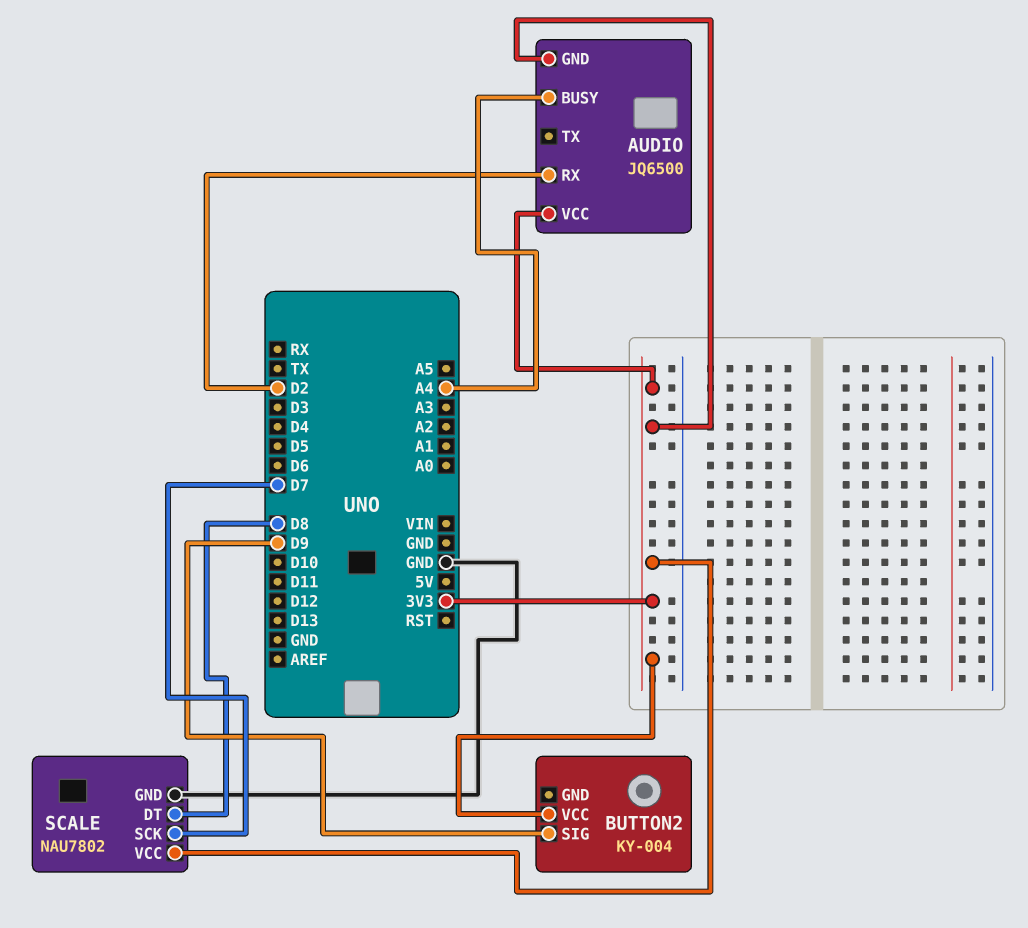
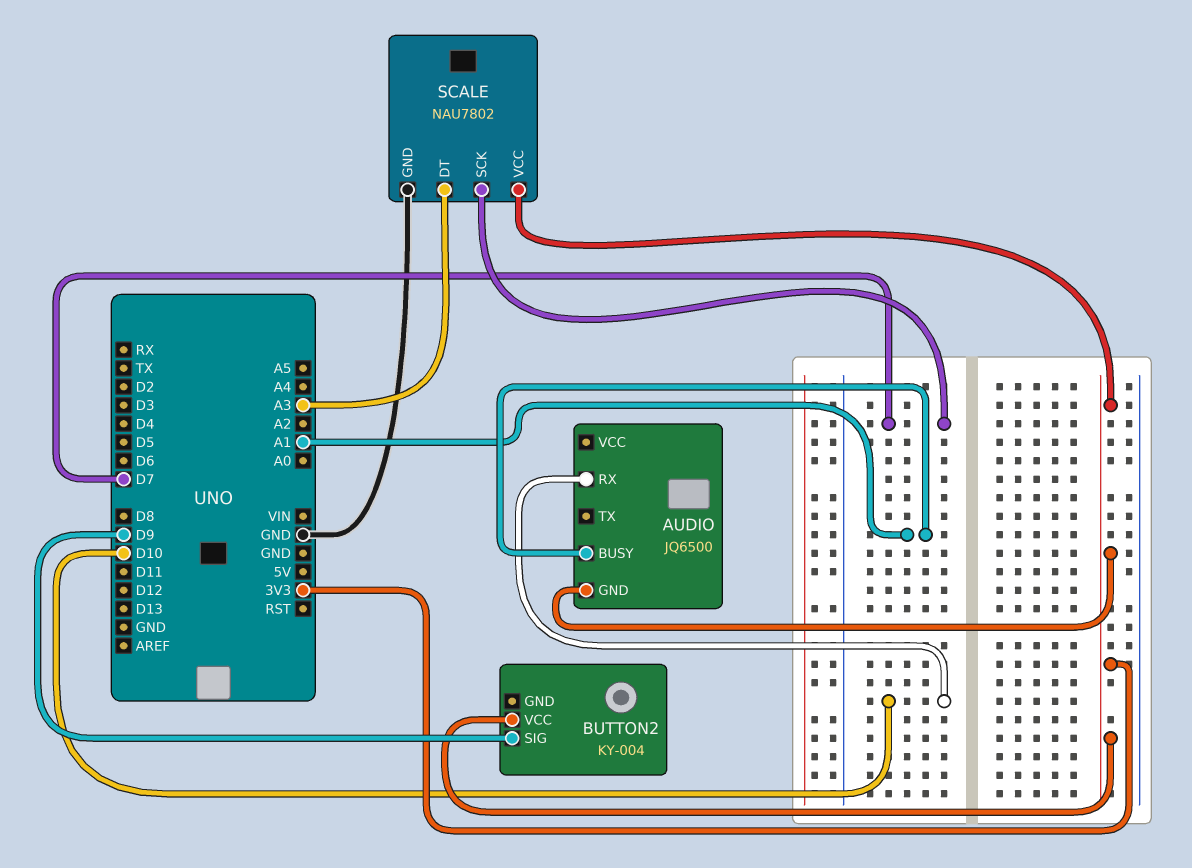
AUDIO pin BUSY: A4 -> A1
AUDIO pin RX: D2 -> D10
AUDIO pin VCC: 3V3 -> none
SCALE pin DT: D8 -> A3

